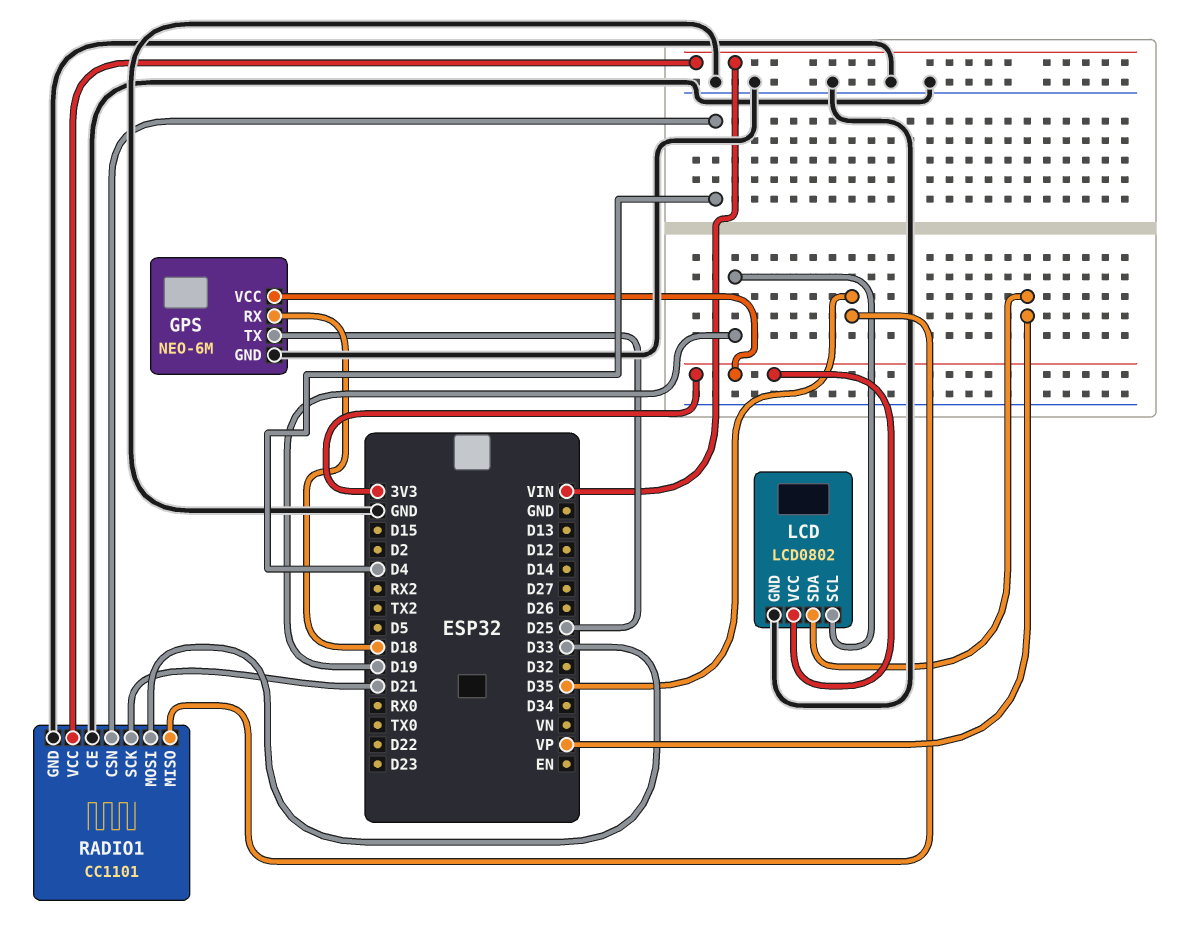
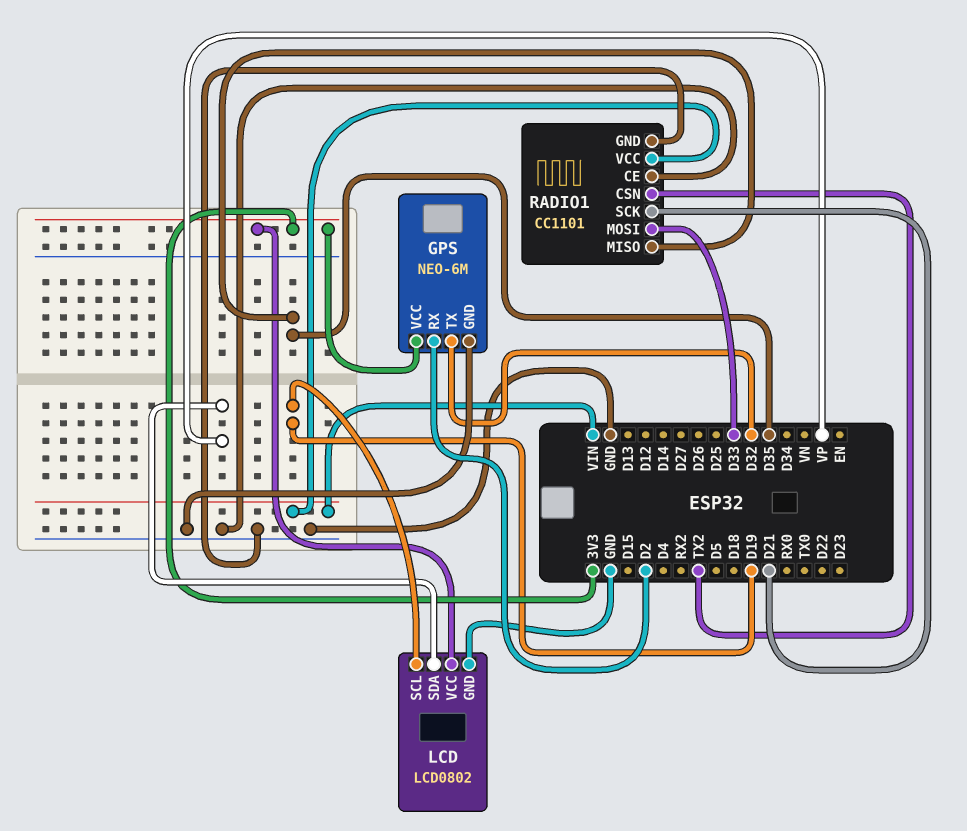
GPS pin RX: D18 -> D2
GPS pin TX: D25 -> D32
RADIO1 pin CSN: D4 -> TX2

